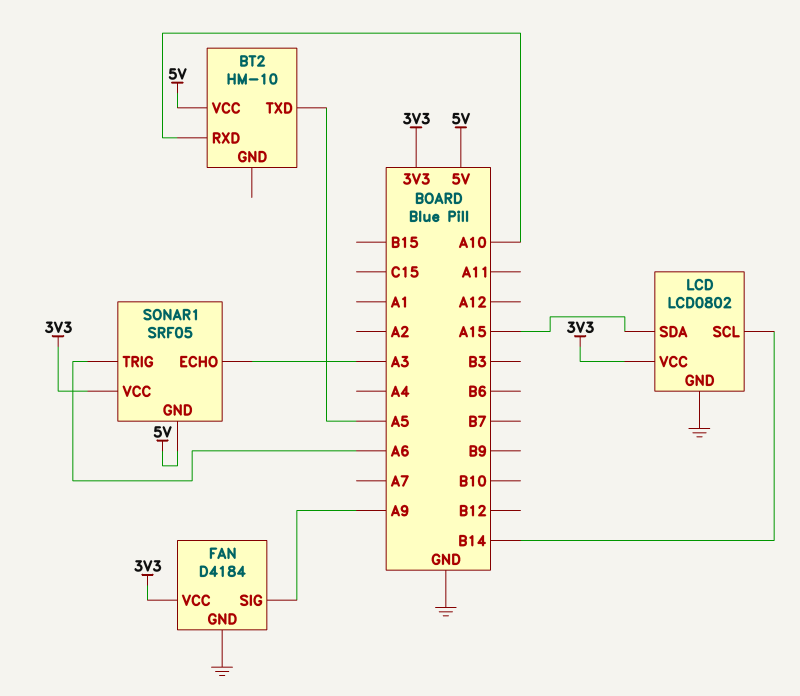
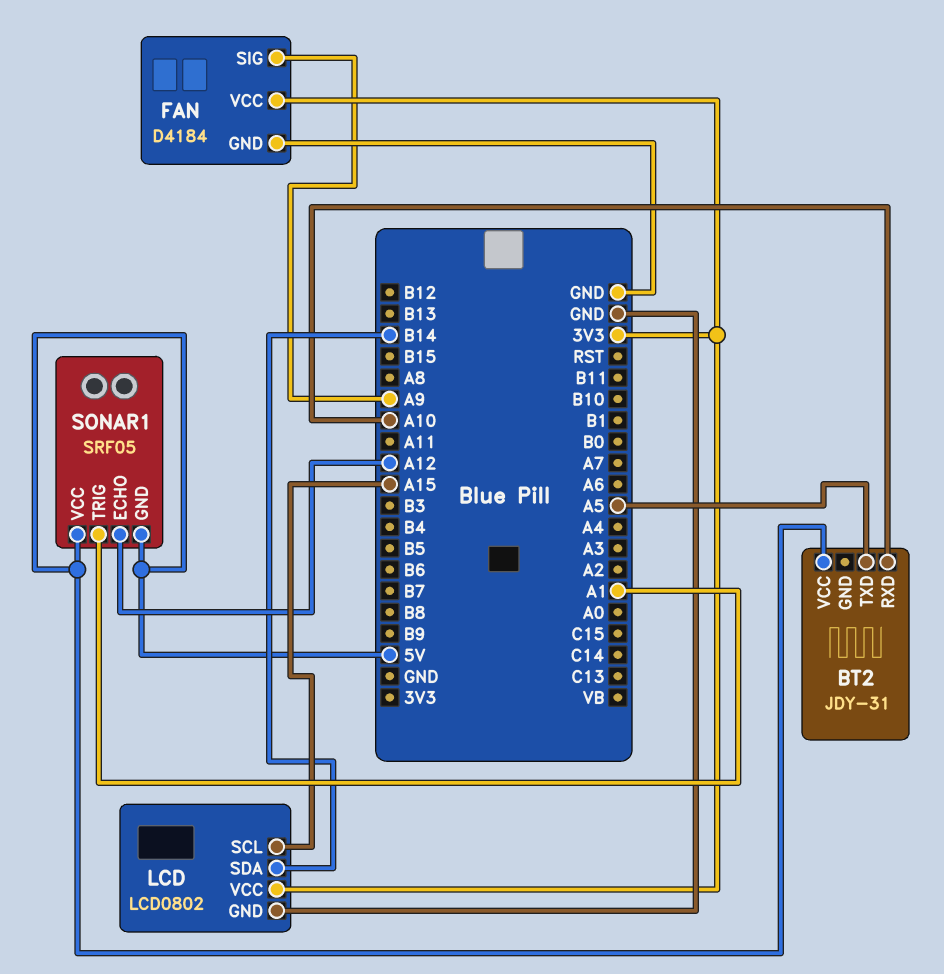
BT2: HM-10 -> JDY-31
LCD pin SCL: B14 -> A15
LCD pin SDA: A15 -> B14
SONAR1 pin ECHO: A3 -> A12
SONAR1 pin TRIG: A6 -> A1
SONAR1 pin VCC: 3V3 -> 5V

